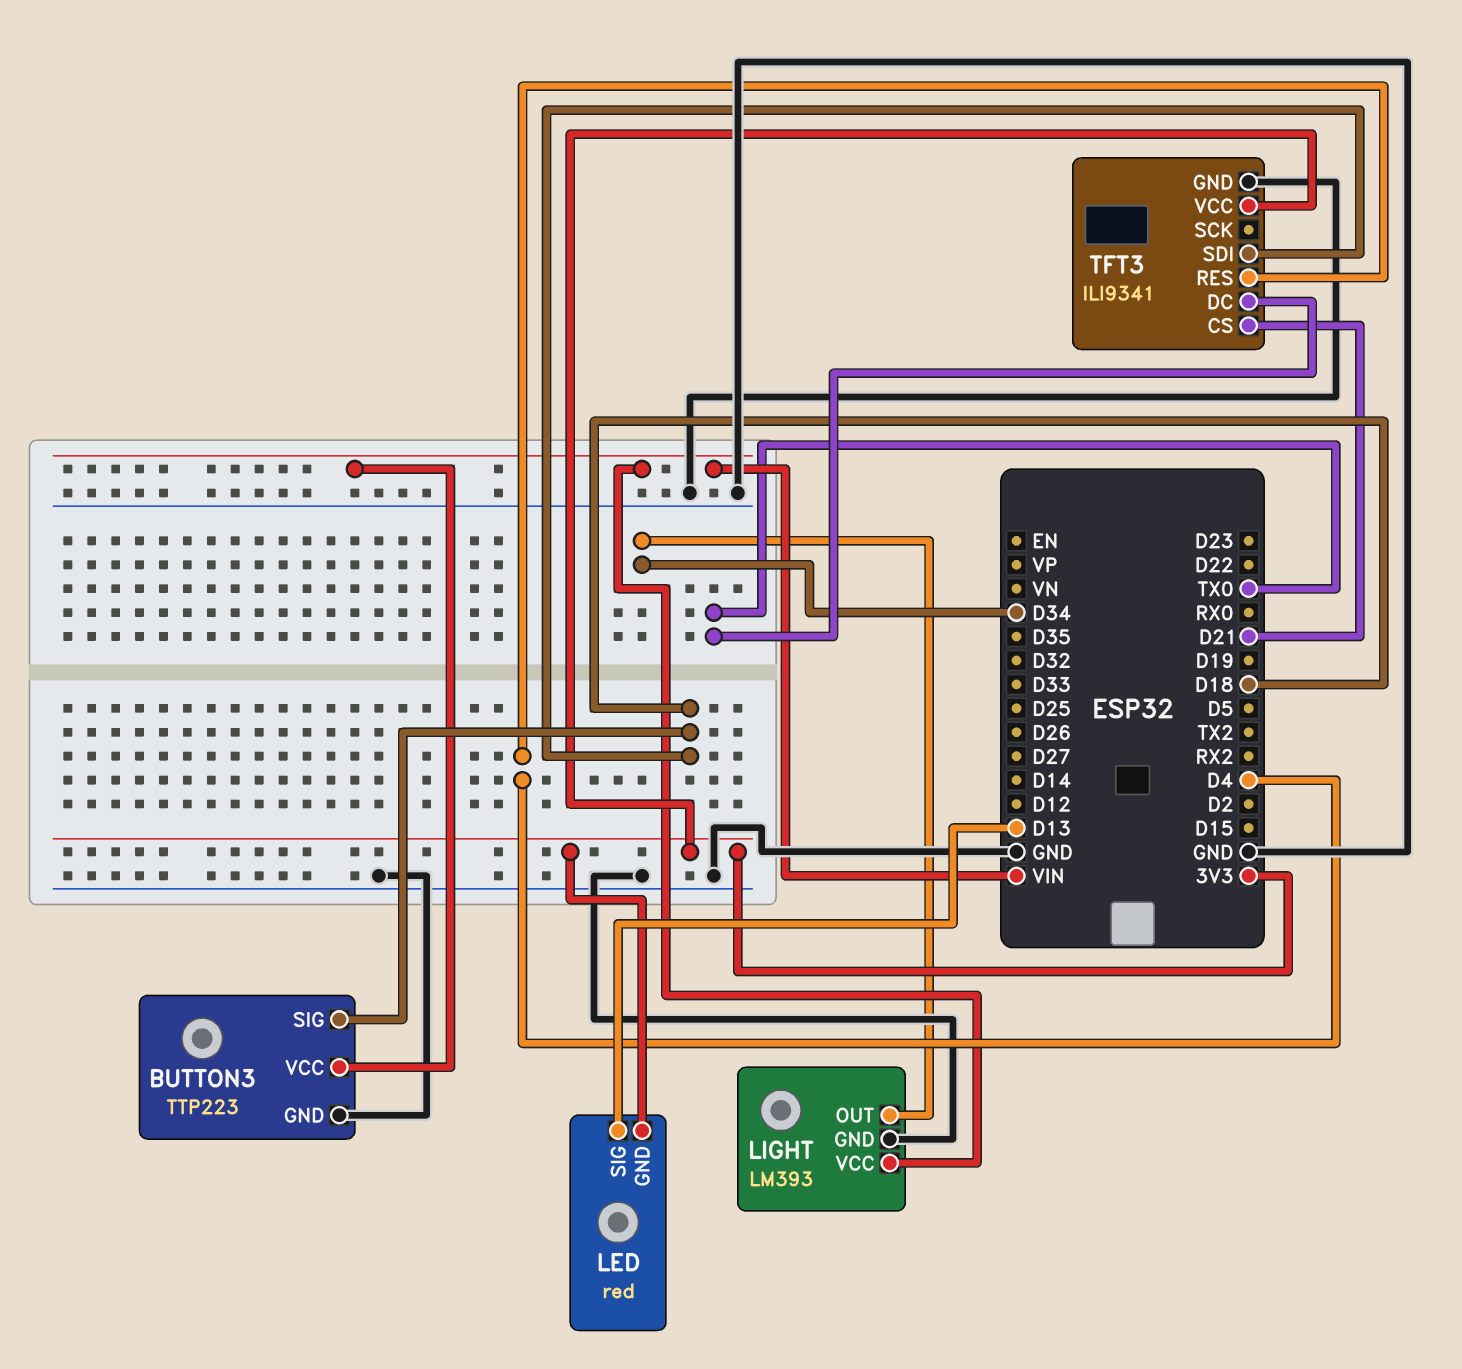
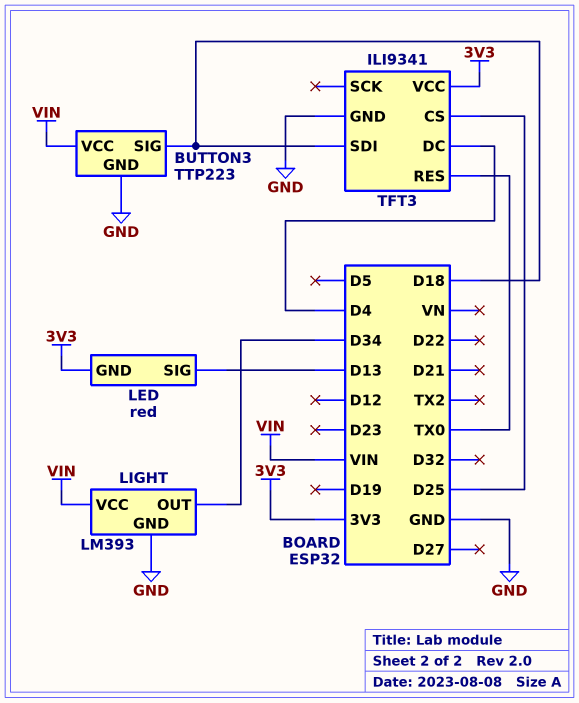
TFT3 pin CS: D21 -> D25
TFT3 pin DC: TX0 -> D4
TFT3 pin RES: D4 -> TX0

